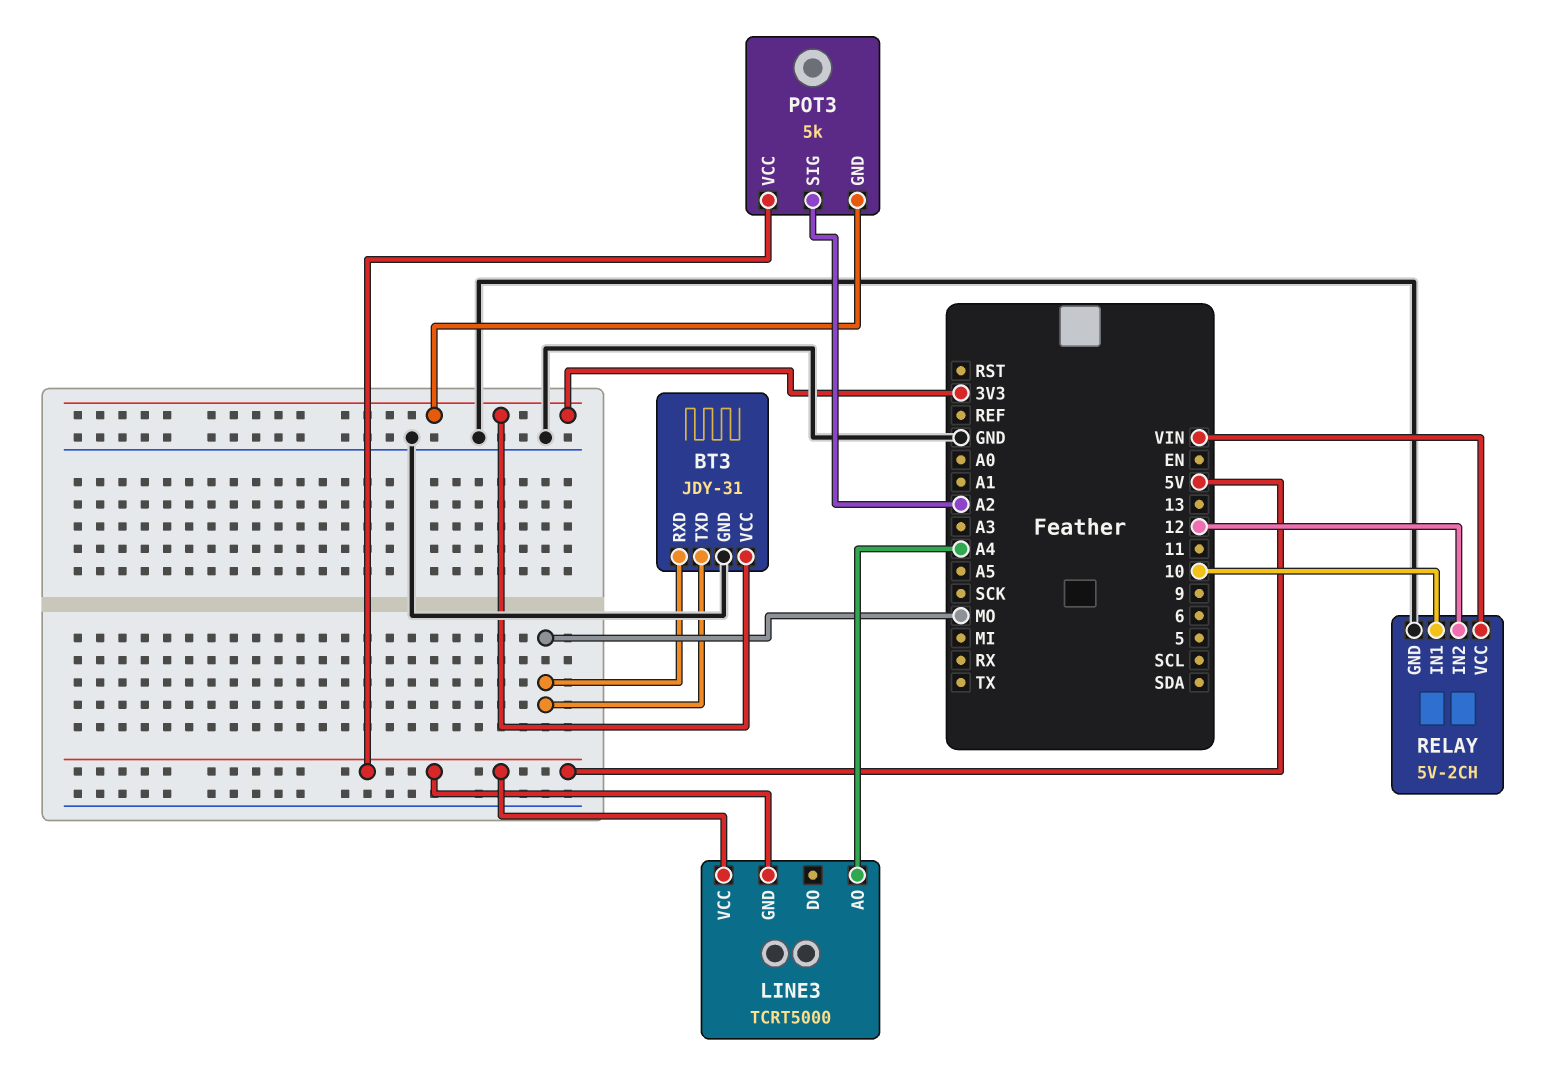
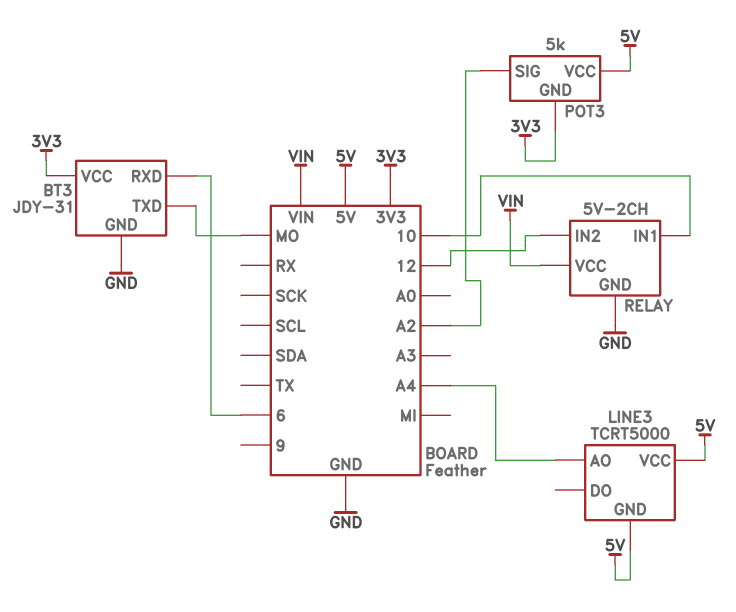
BT3 pin RXD: MO -> 6

